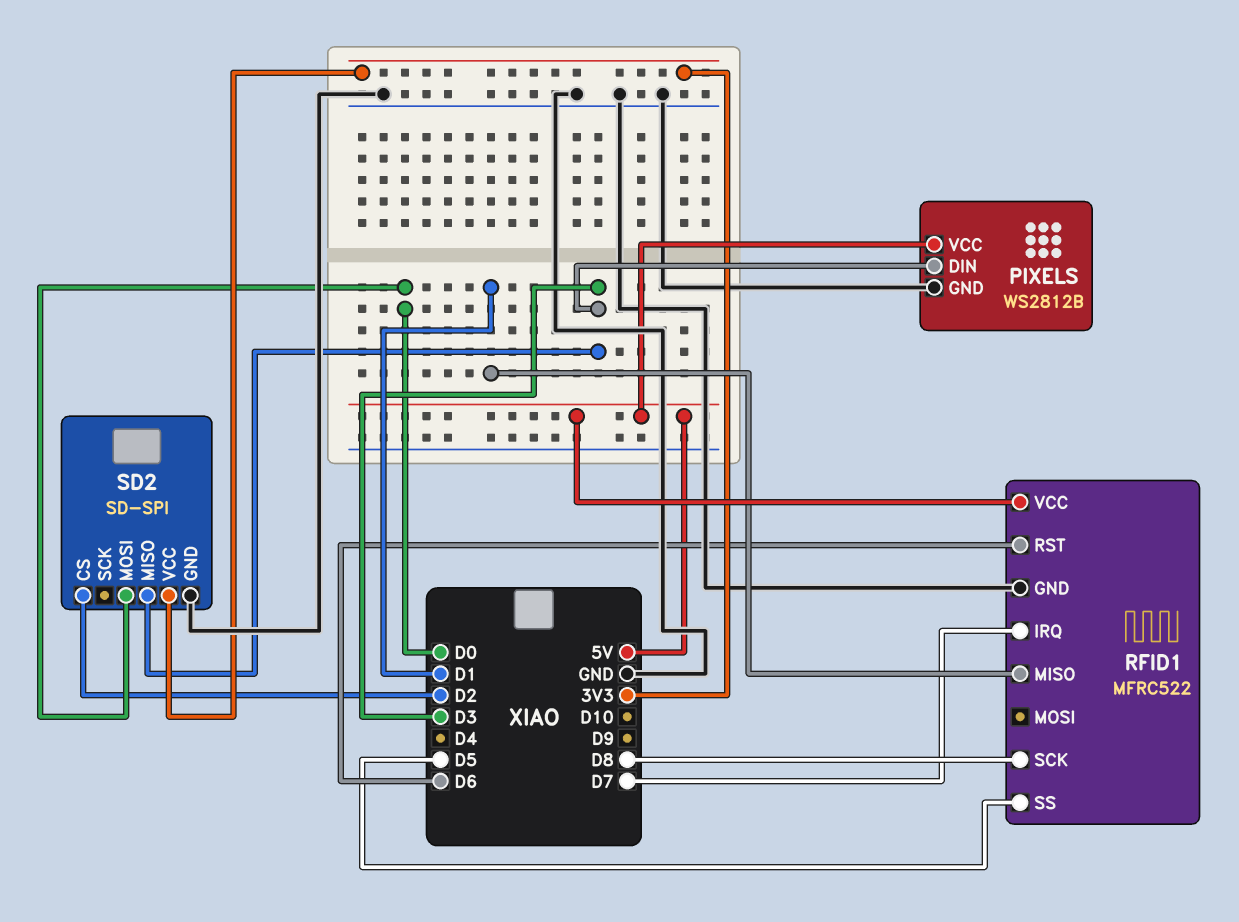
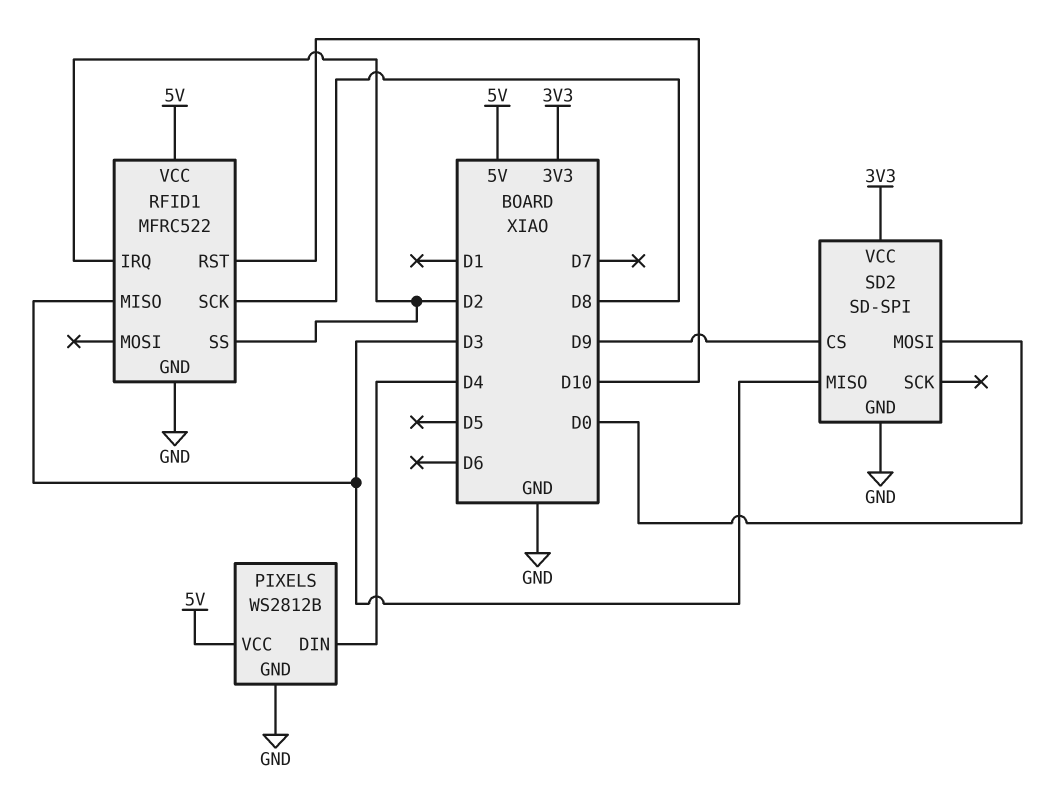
PIXELS pin DIN: D3 -> D4
RFID1 pin IRQ: D7 -> D2
RFID1 pin MISO: D1 -> D3
RFID1 pin RST: D6 -> D10
RFID1 pin SS: D5 -> D2
SD2 pin CS: D2 -> D9

